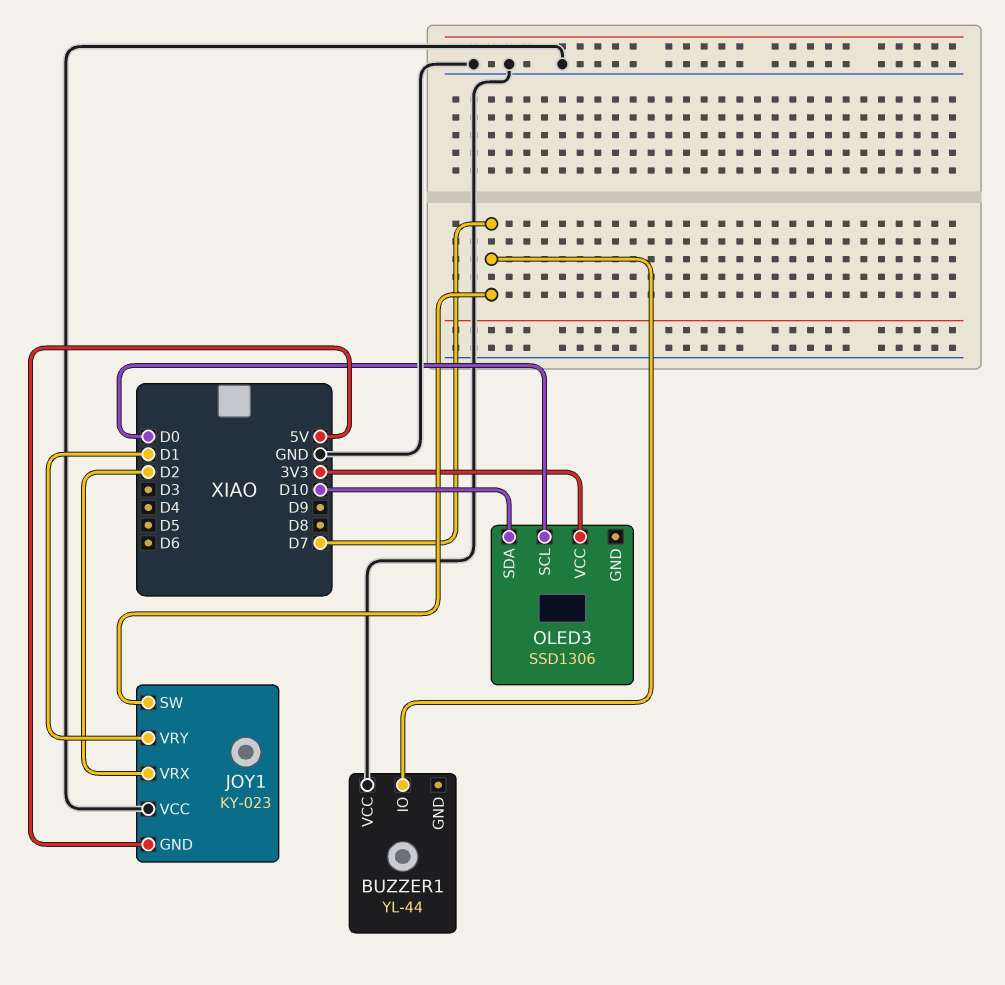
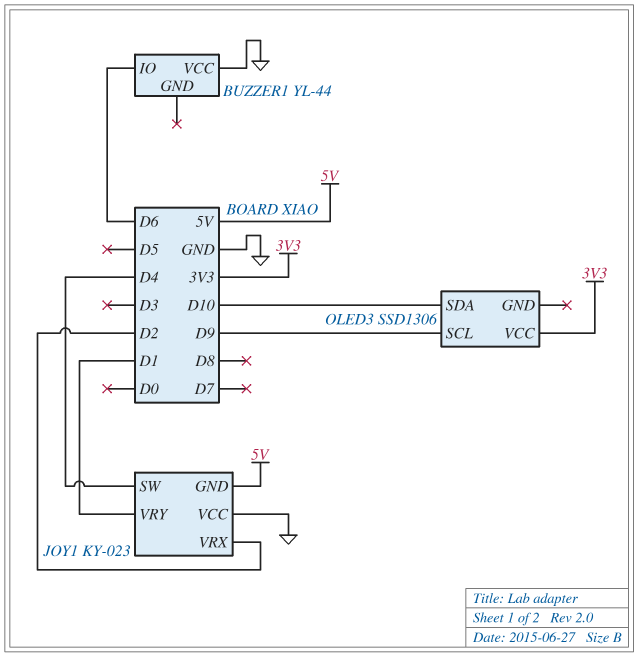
BUZZER1 pin IO: D7 -> D6
JOY1 pin SW: D7 -> D4
OLED3 pin SCL: D0 -> D9

